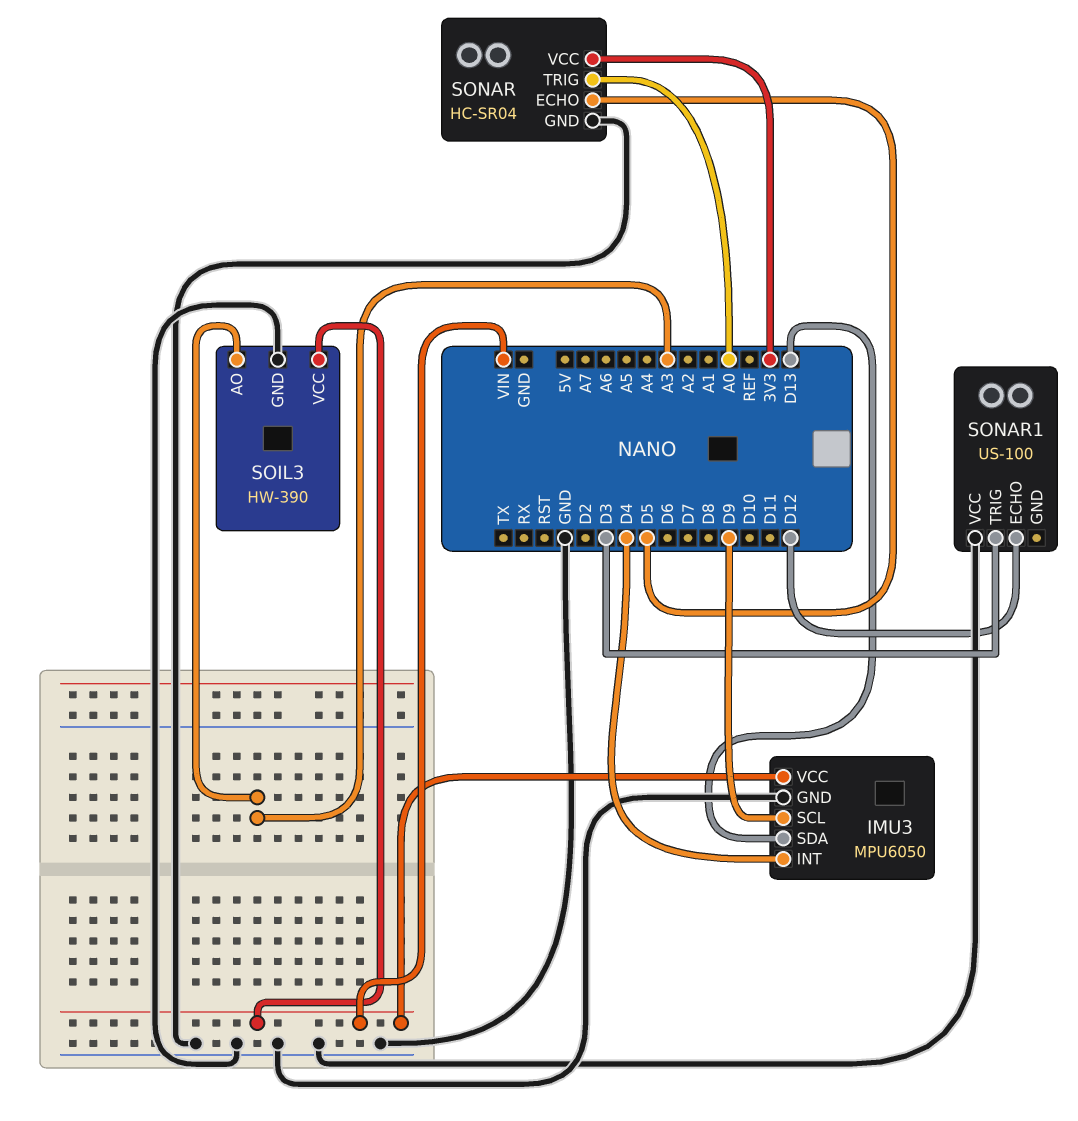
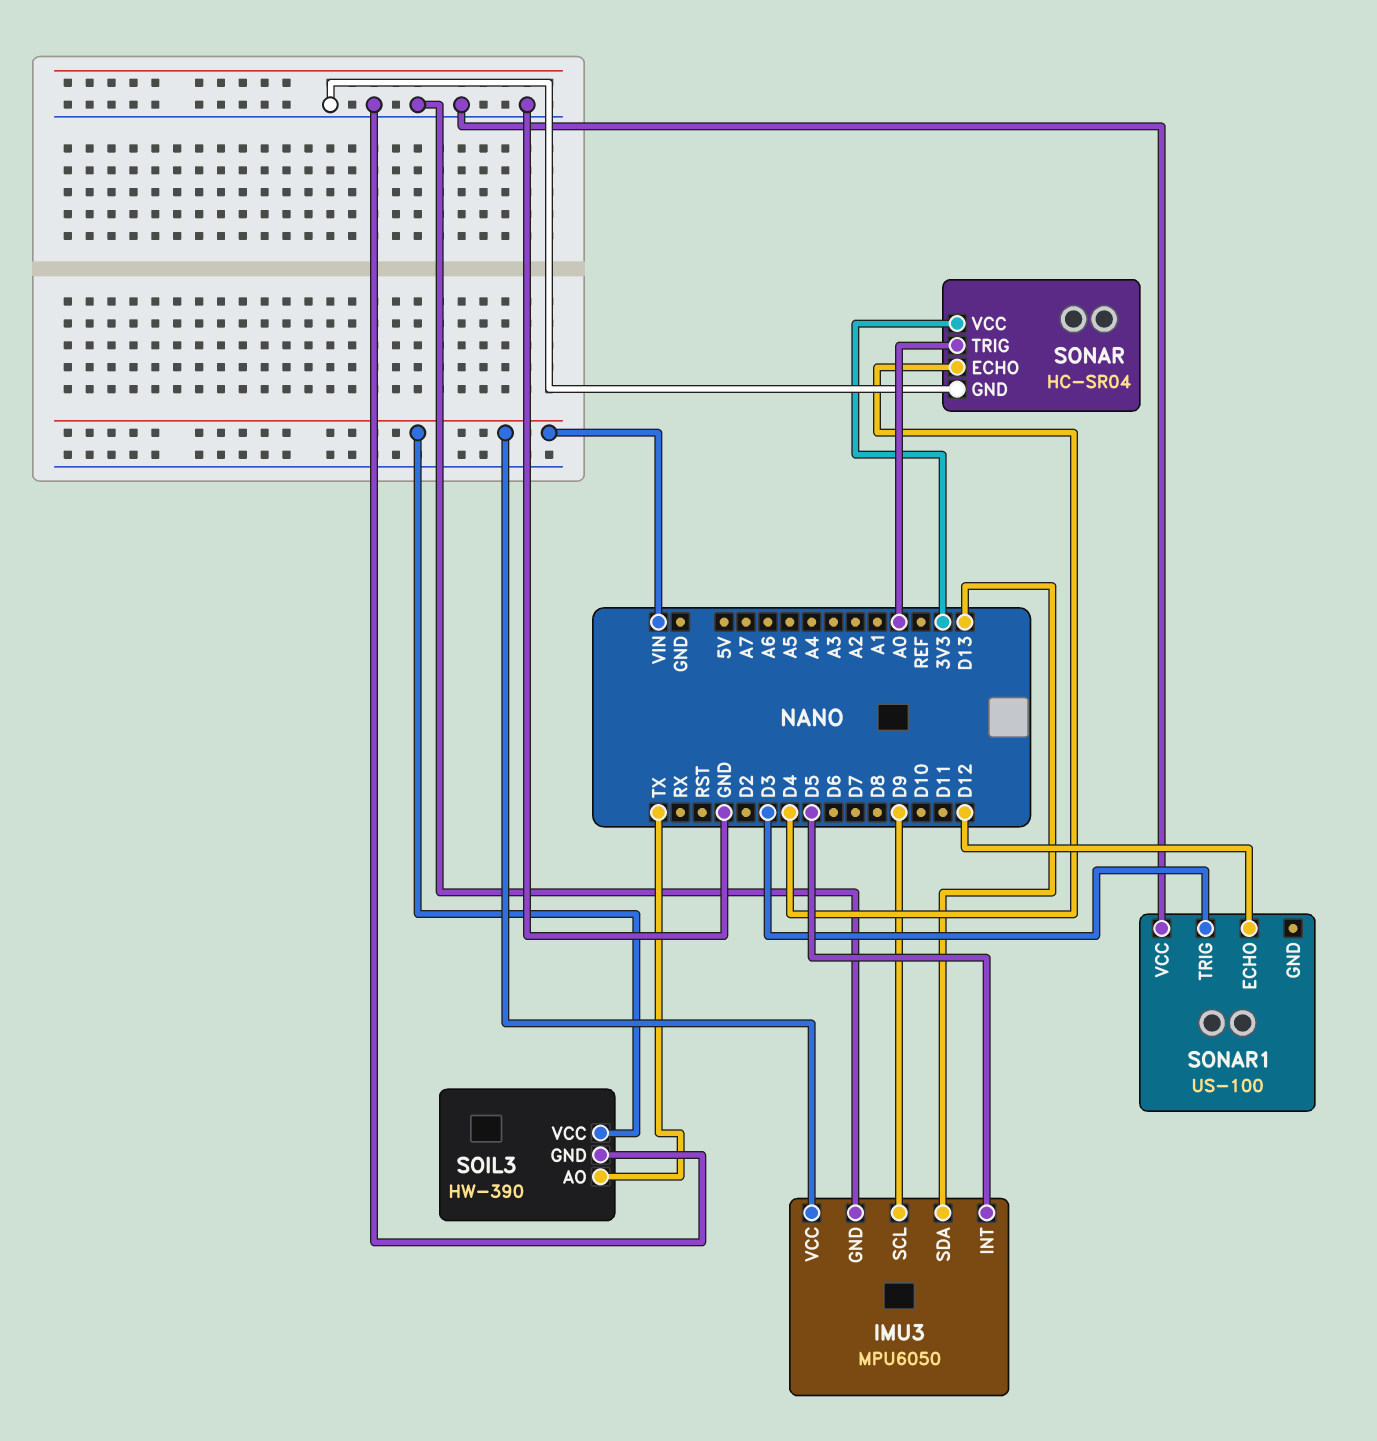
IMU3 pin INT: D4 -> D5
SOIL3 pin AO: A3 -> TX
SONAR pin ECHO: D5 -> D4

